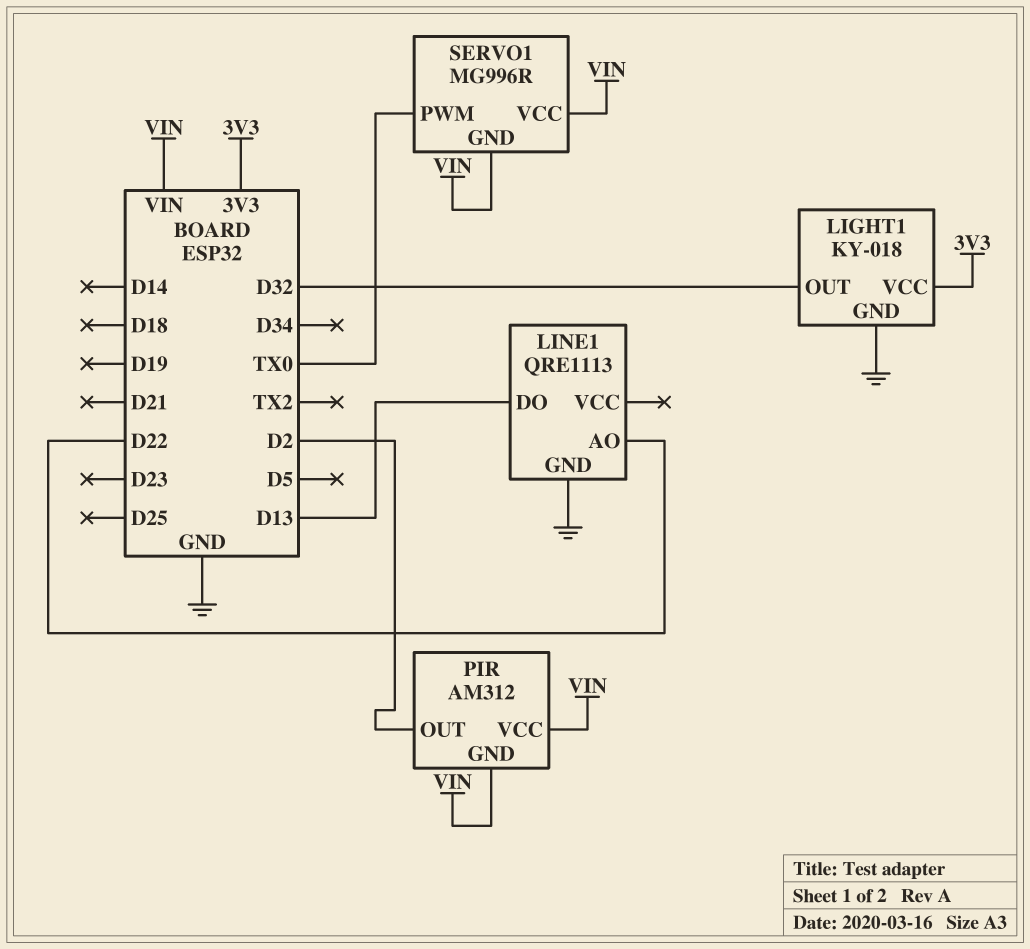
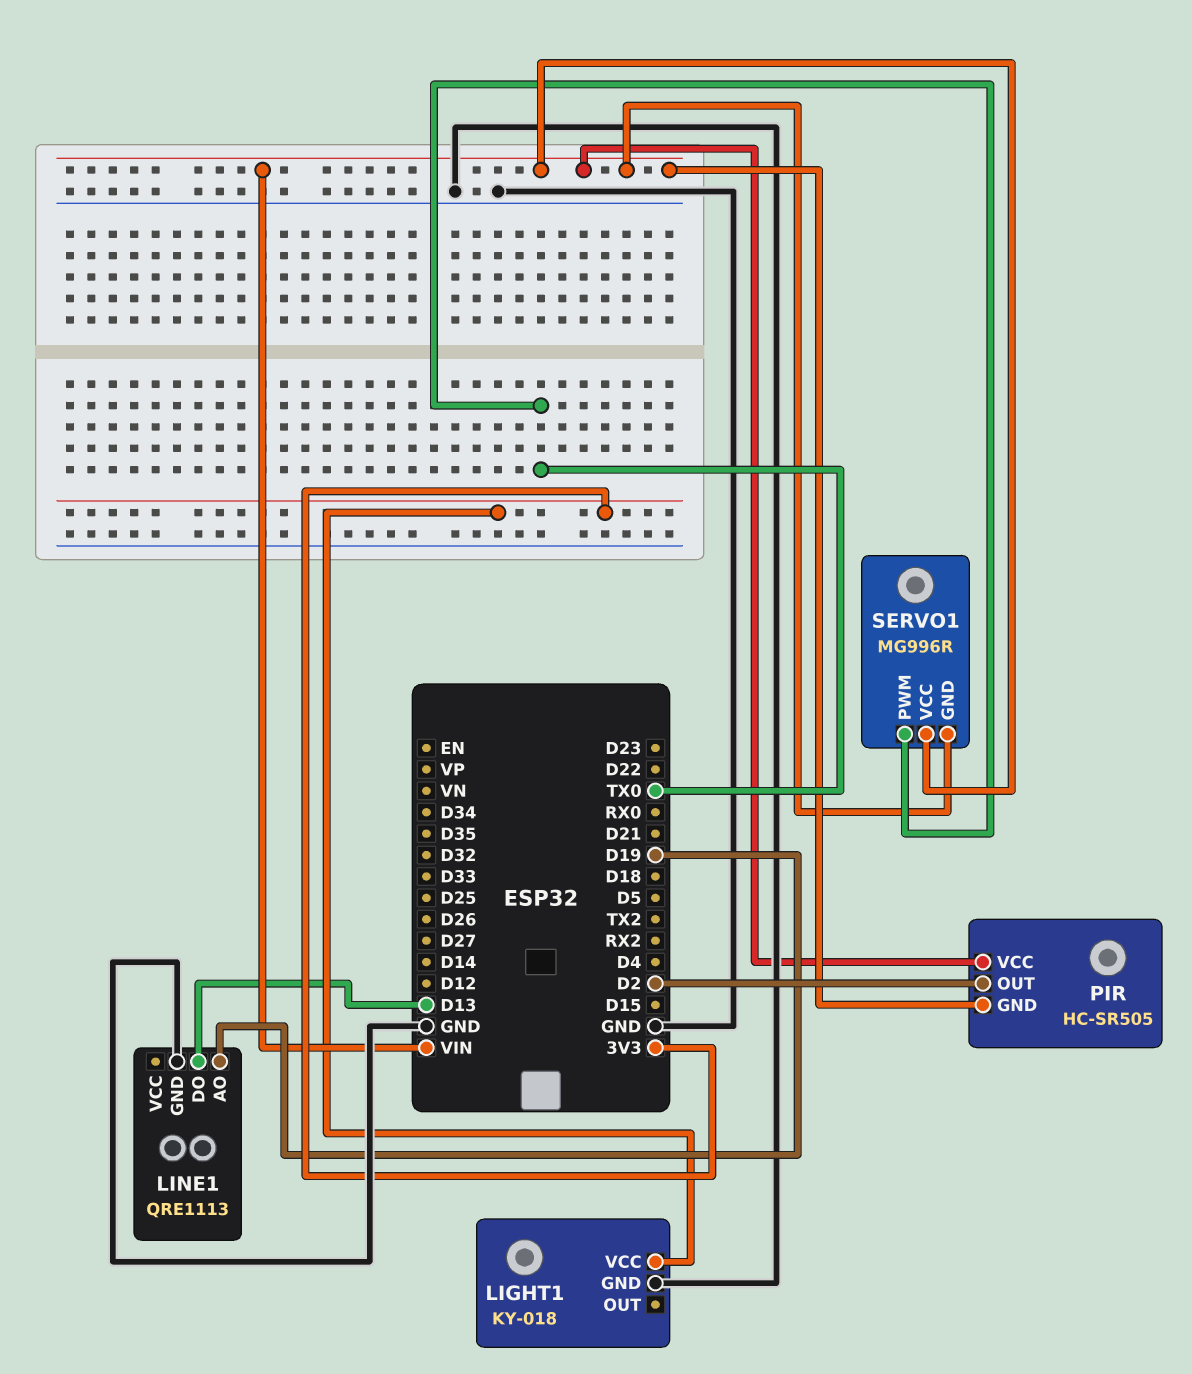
LIGHT1 pin OUT: D32 -> none
LINE1 pin AO: D22 -> D19
PIR: AM312 -> HC-SR505

